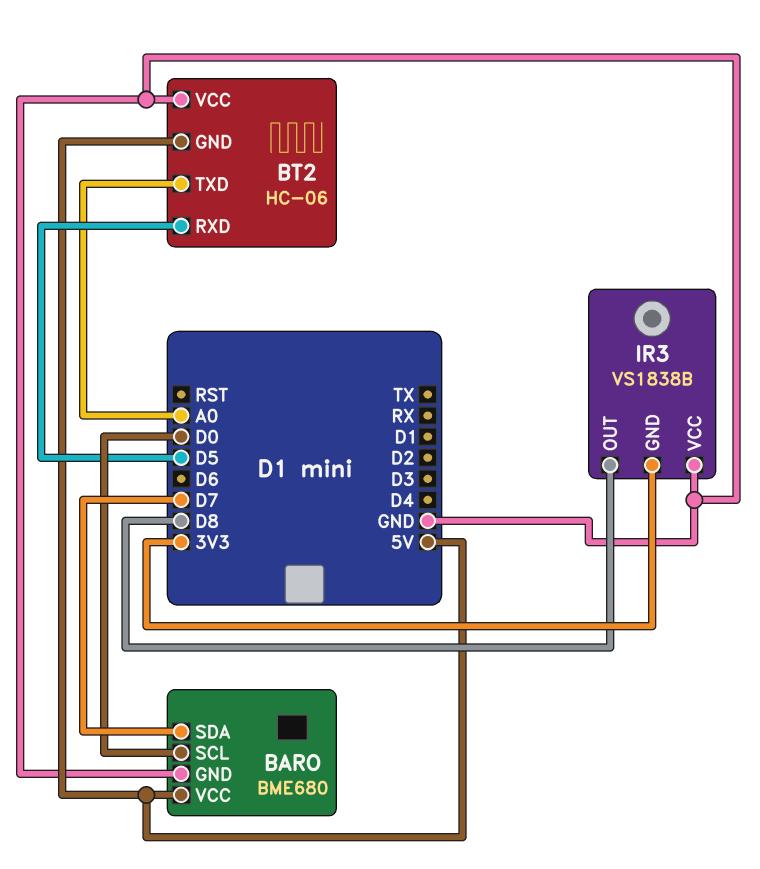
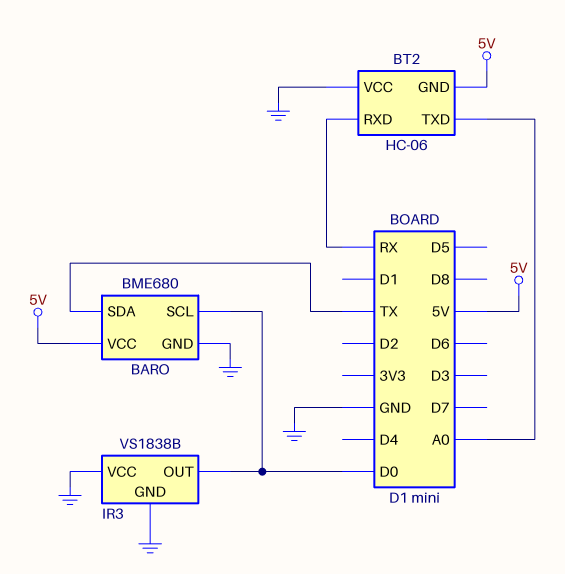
BARO pin SDA: D7 -> TX
BT2 pin RXD: D5 -> RX
IR3 pin GND: 3V3 -> GND
IR3 pin OUT: D8 -> D0

